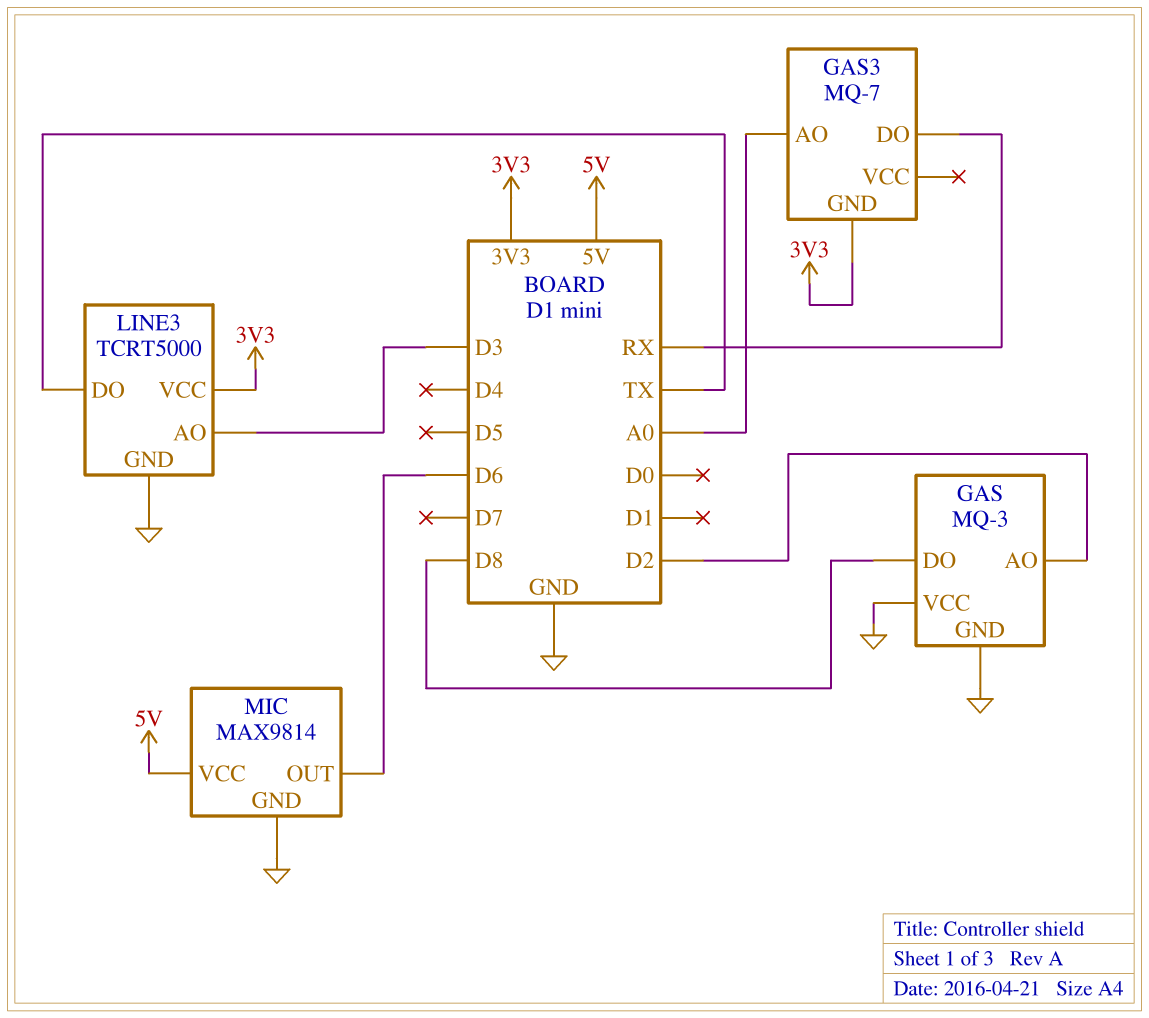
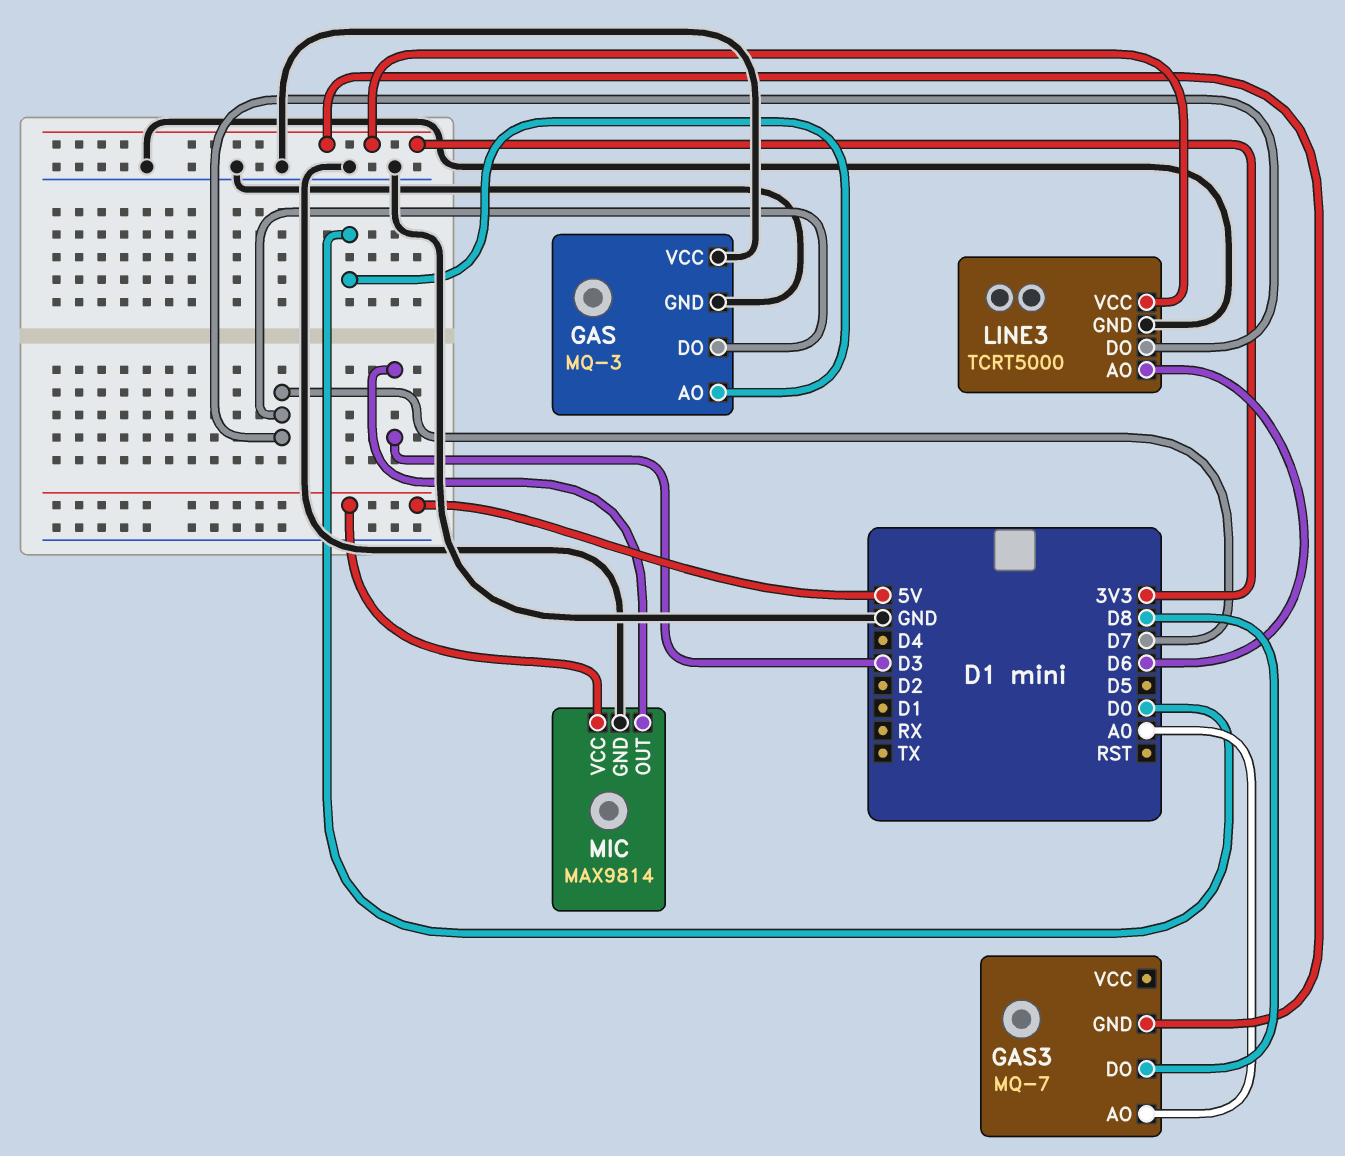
GAS pin AO: D2 -> D0
GAS pin DO: D8 -> D7
GAS3 pin DO: RX -> D8
LINE3 pin AO: D3 -> D6
LINE3 pin DO: TX -> D7
MIC pin OUT: D6 -> D3

